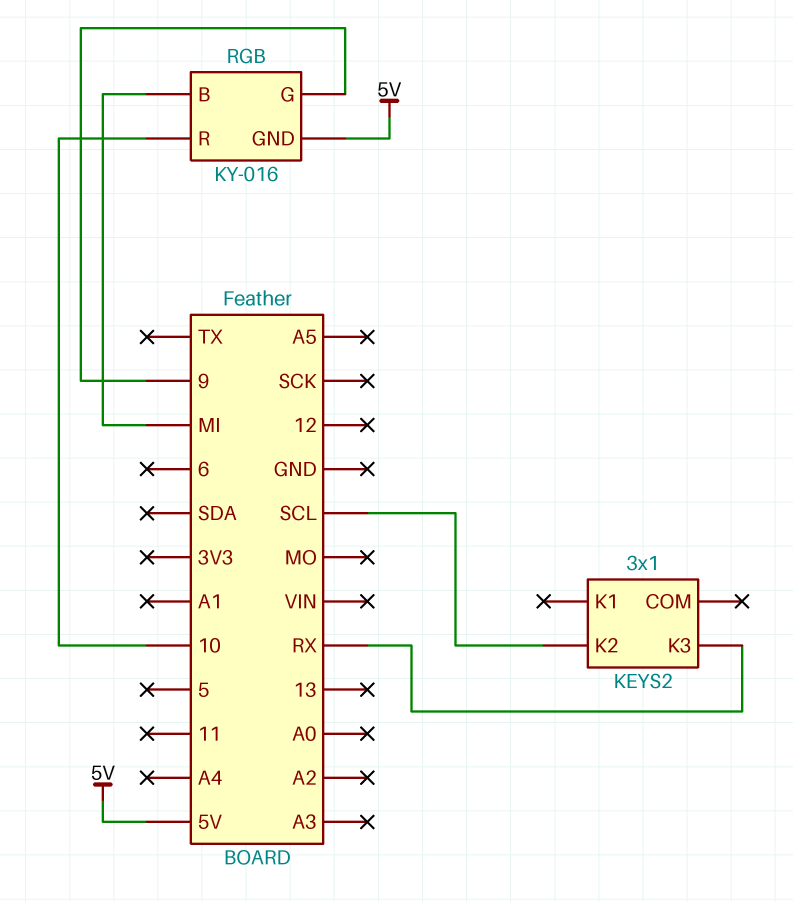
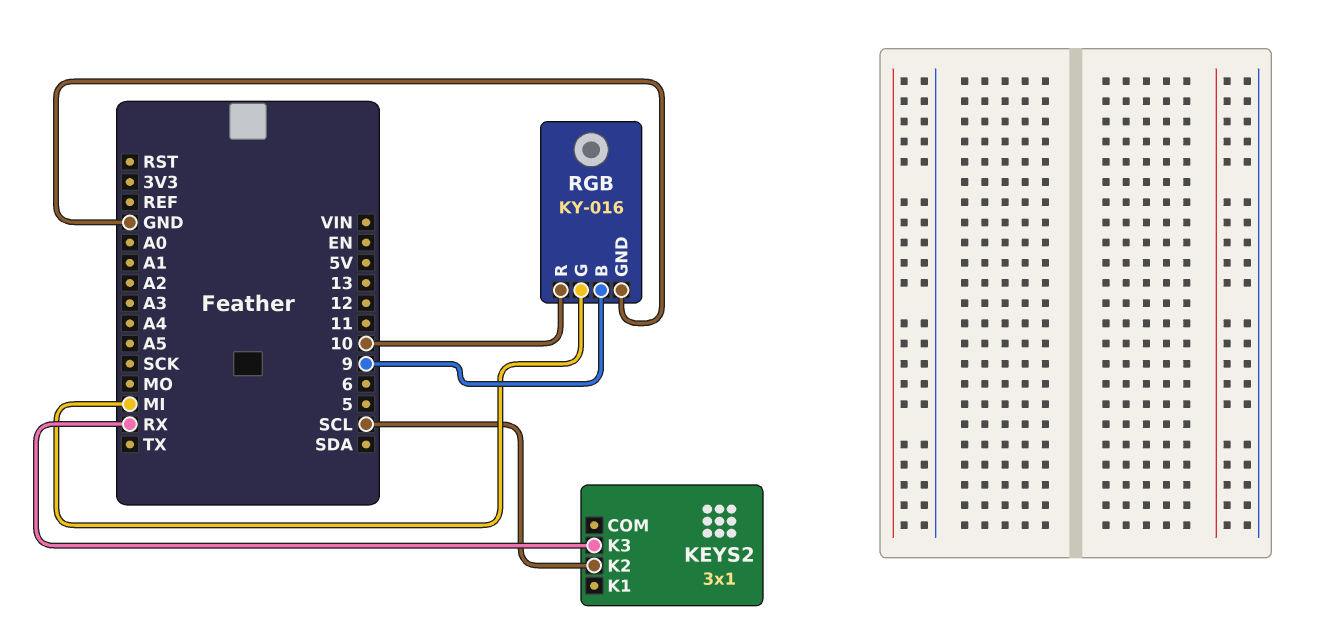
RGB pin B: MI -> 9
RGB pin G: 9 -> MI
RGB pin GND: 5V -> GND

